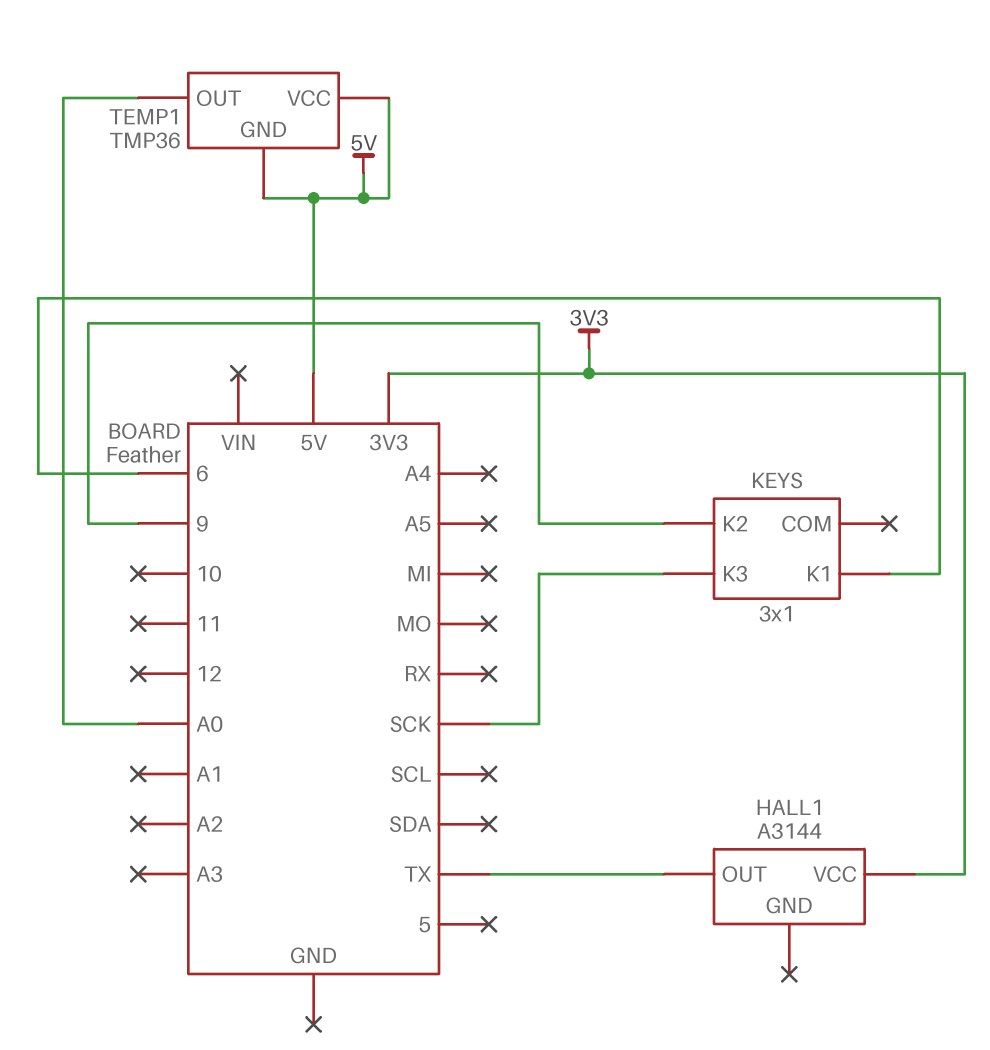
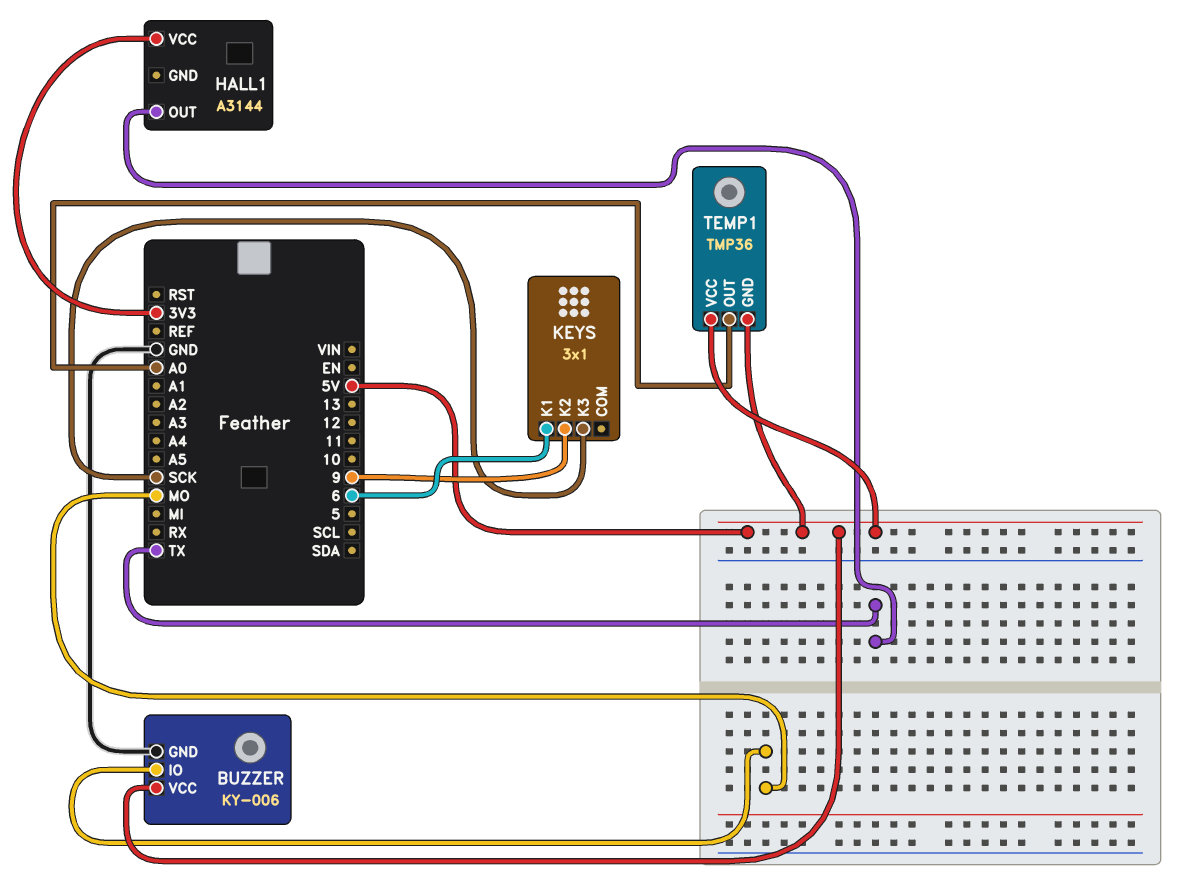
BUZZER: none -> KY-006
BUZZER pin GND: none -> GND
BUZZER pin IO: none -> MO
BUZZER pin VCC: none -> 5V

